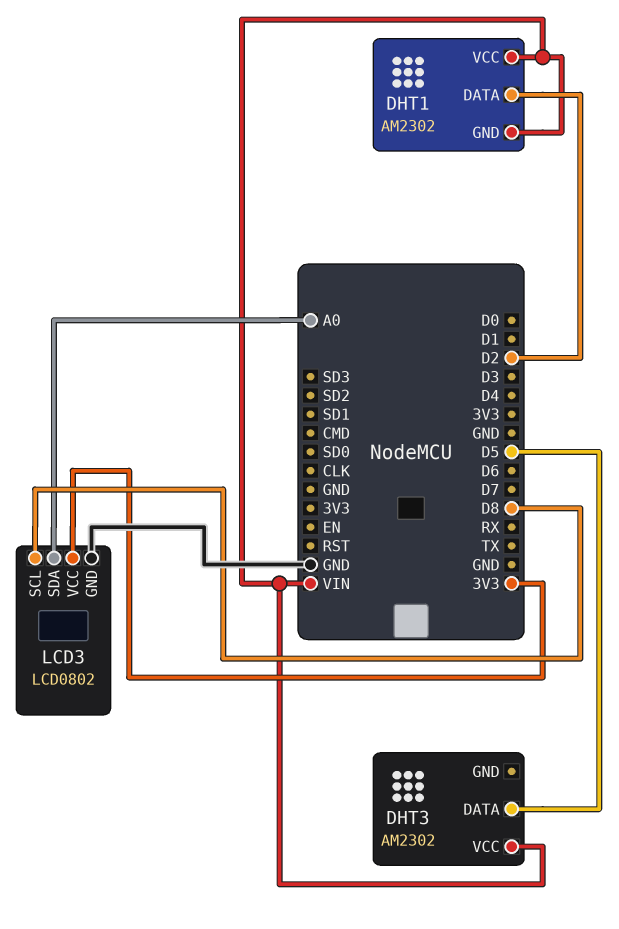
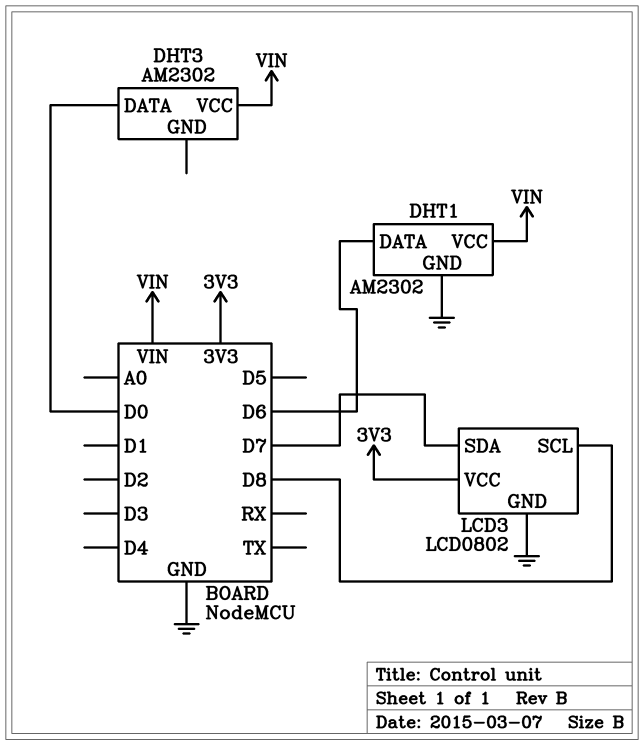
DHT1 pin DATA: D2 -> D6
DHT1 pin GND: VIN -> GND
DHT3 pin DATA: D5 -> D0
LCD3 pin SDA: A0 -> D7

